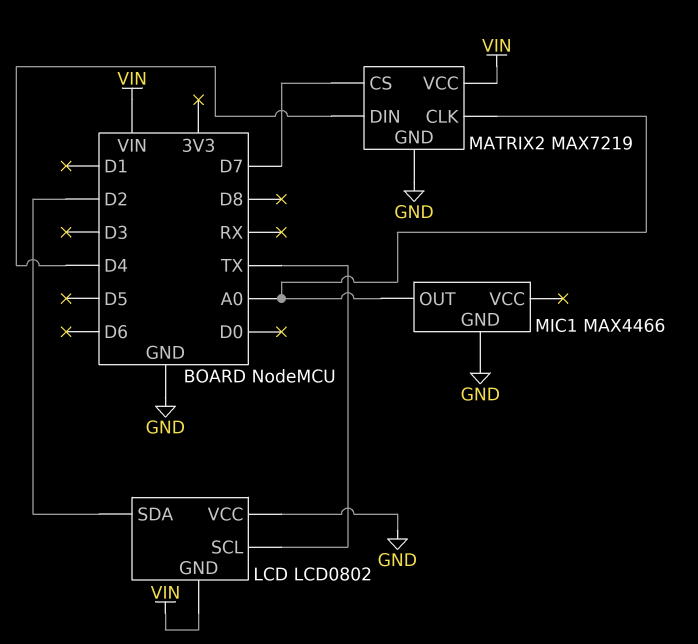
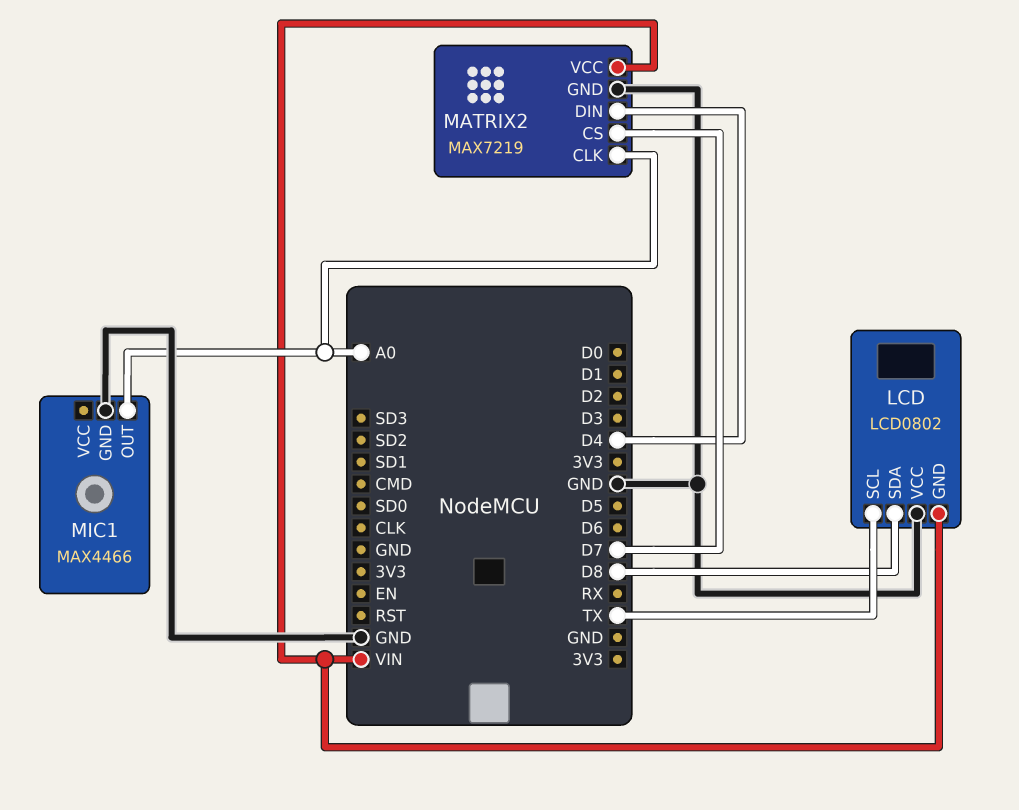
LCD pin SDA: D2 -> D8

